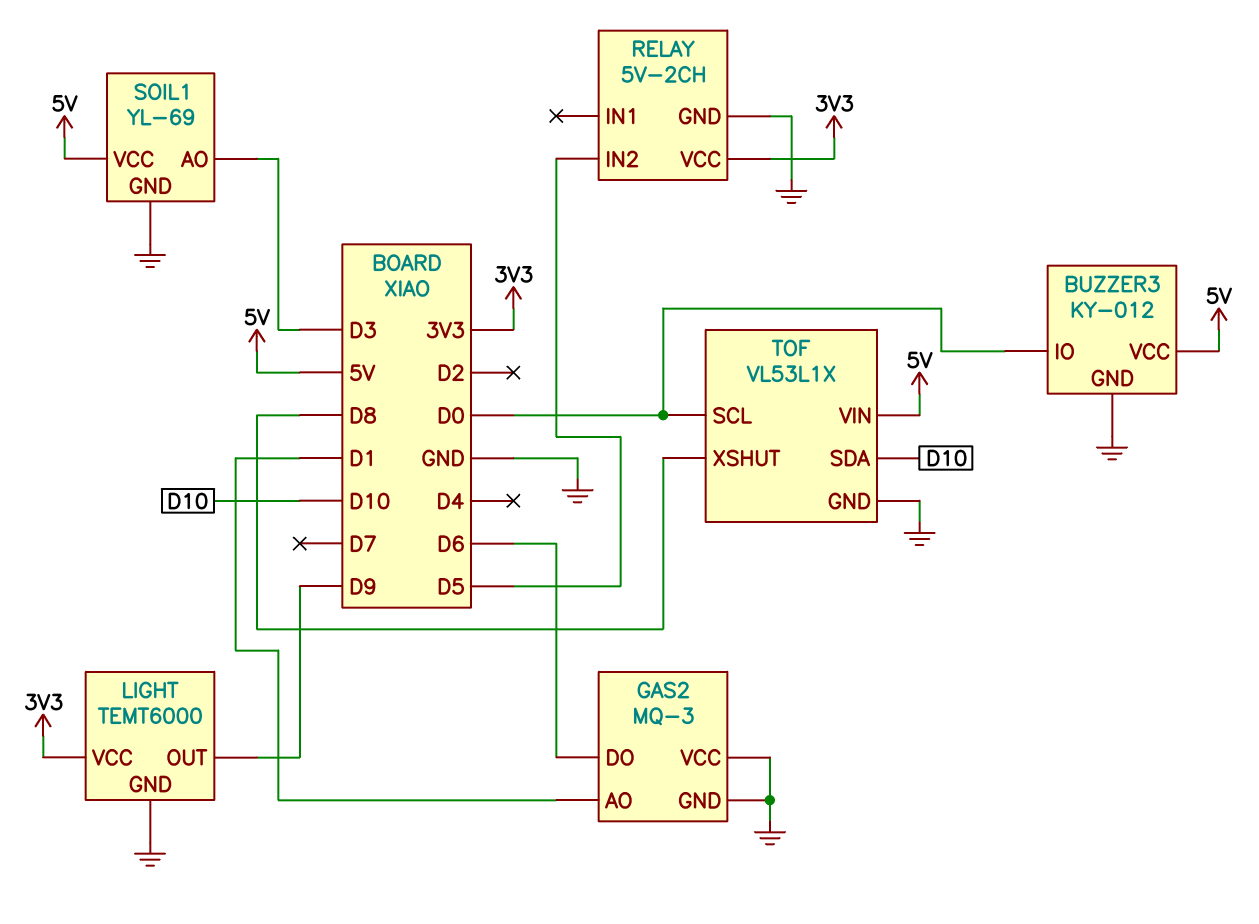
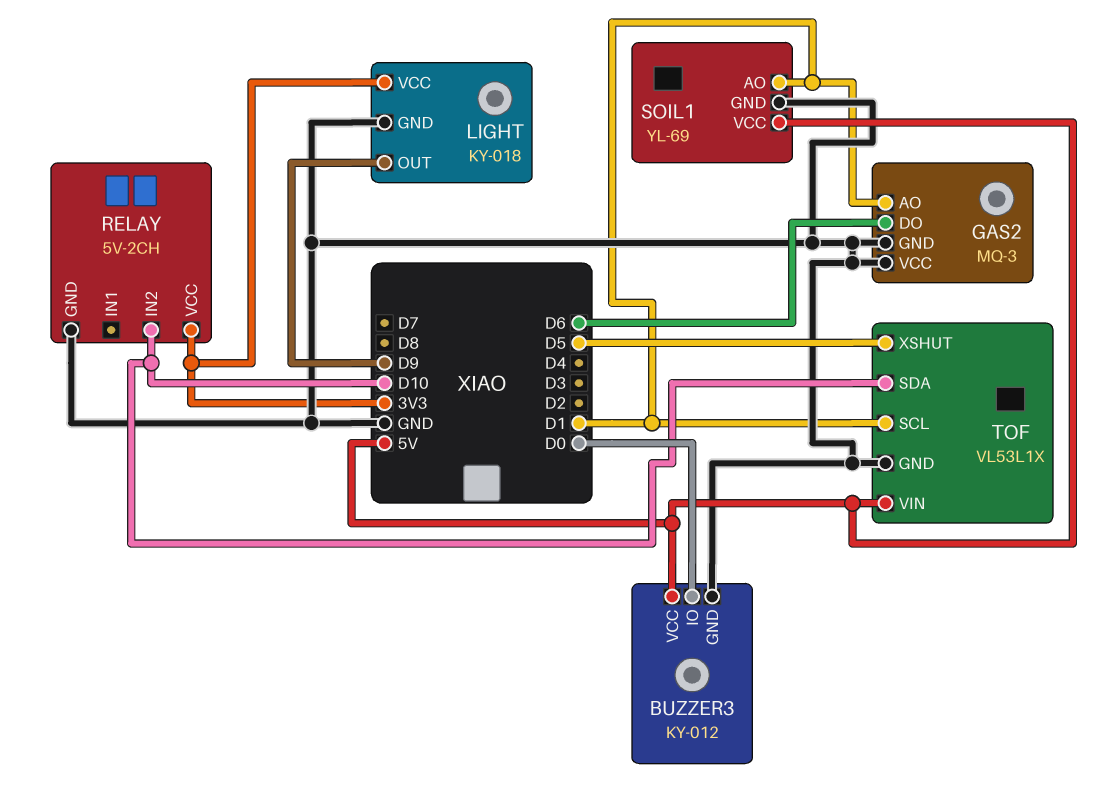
LIGHT: TEMT6000 -> KY-018
RELAY pin IN2: D5 -> D10
SOIL1 pin AO: D3 -> D1
TOF pin SCL: D0 -> D1
TOF pin XSHUT: D8 -> D5

